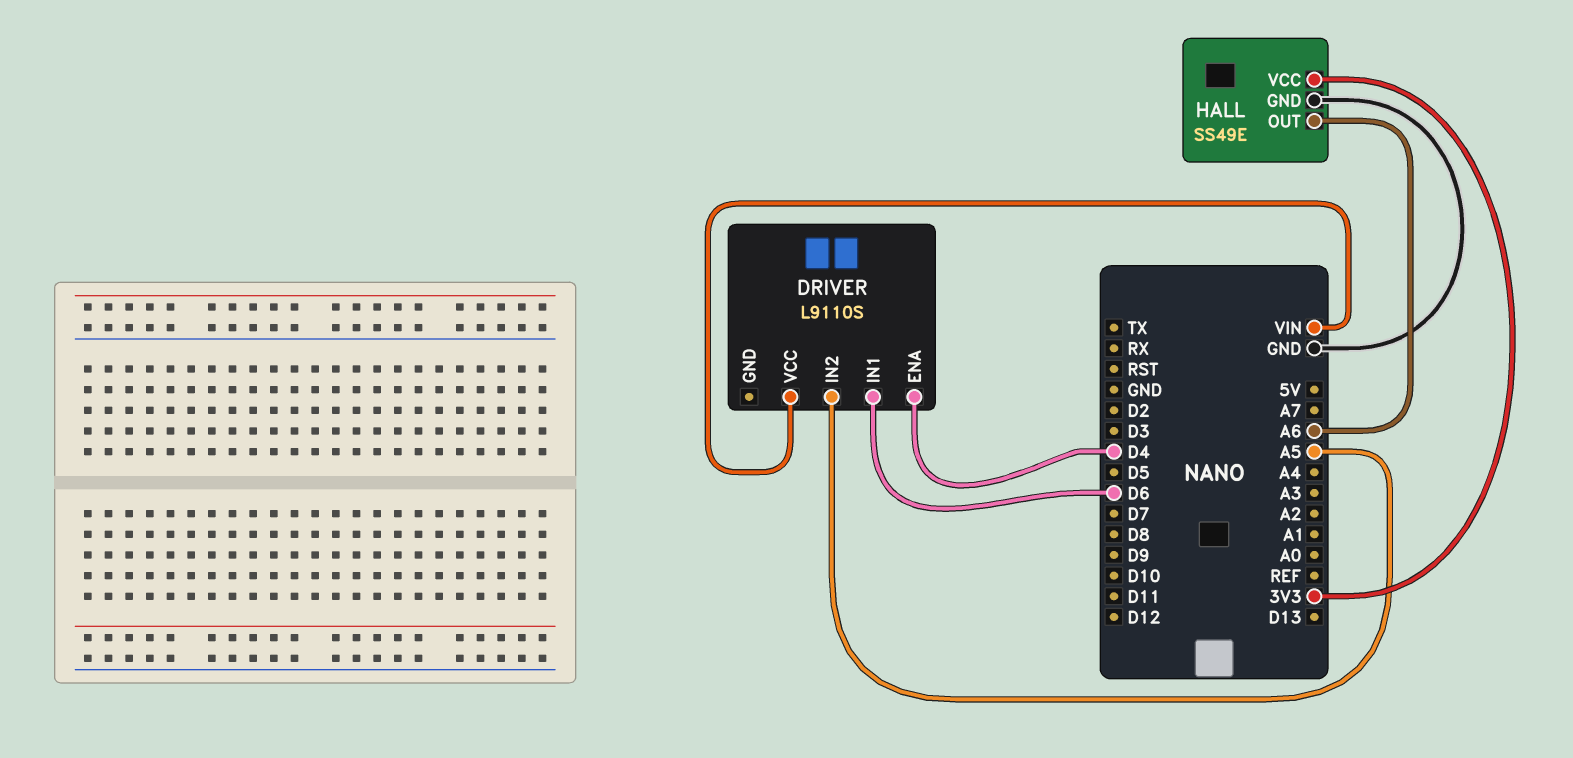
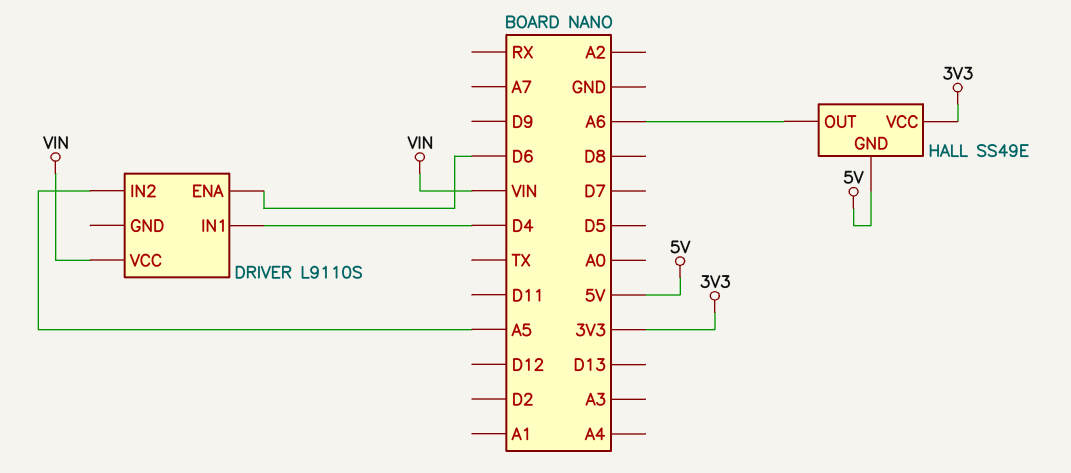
DRIVER pin ENA: D4 -> D6
DRIVER pin IN1: D6 -> D4
HALL pin GND: GND -> 5V

